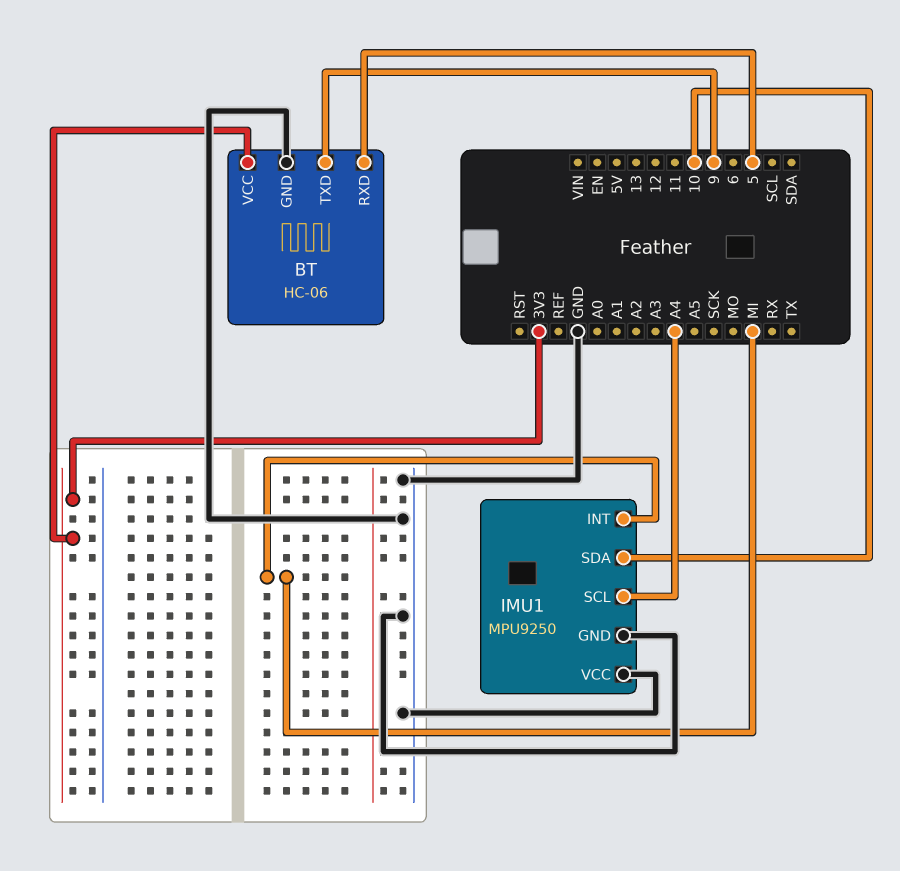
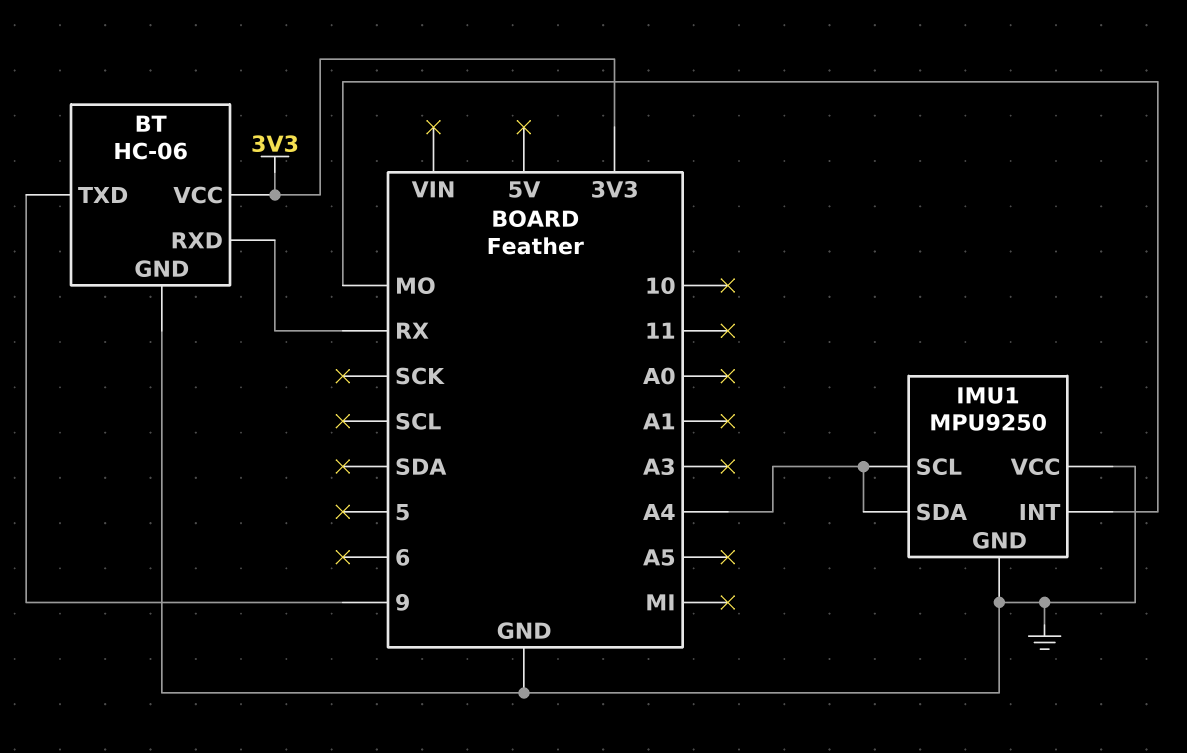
BT pin RXD: 5 -> RX
IMU1 pin INT: MI -> MO
IMU1 pin SDA: 10 -> A4

